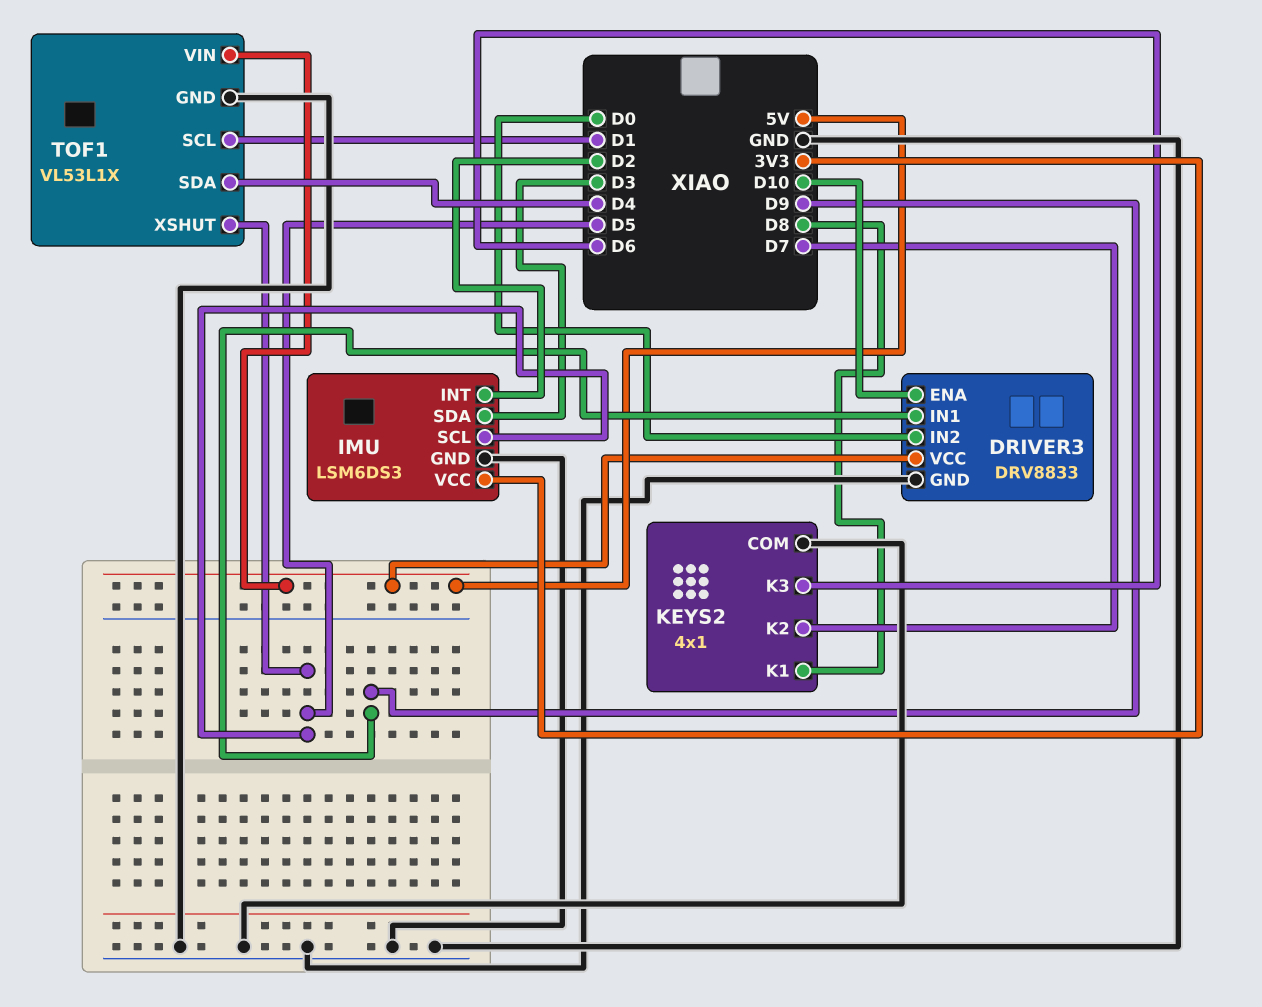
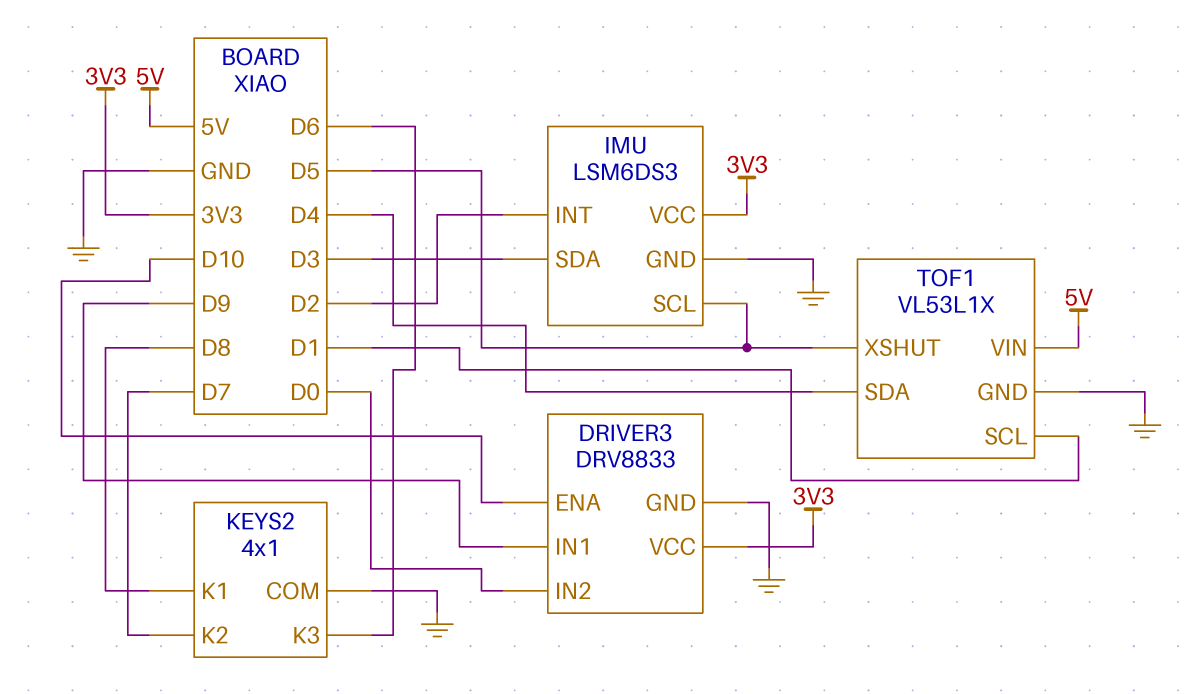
DRIVER3 pin VCC: 5V -> 3V3

